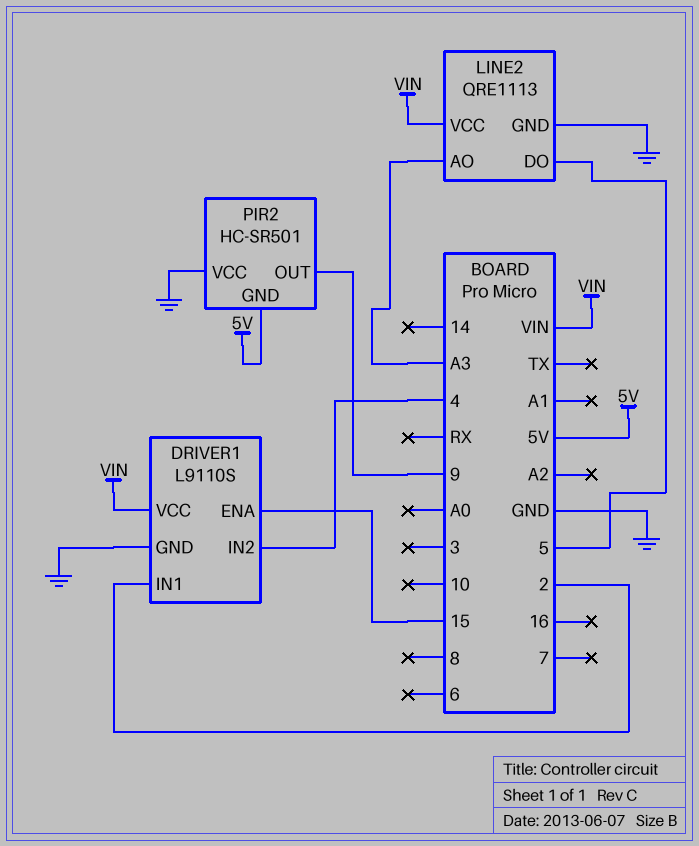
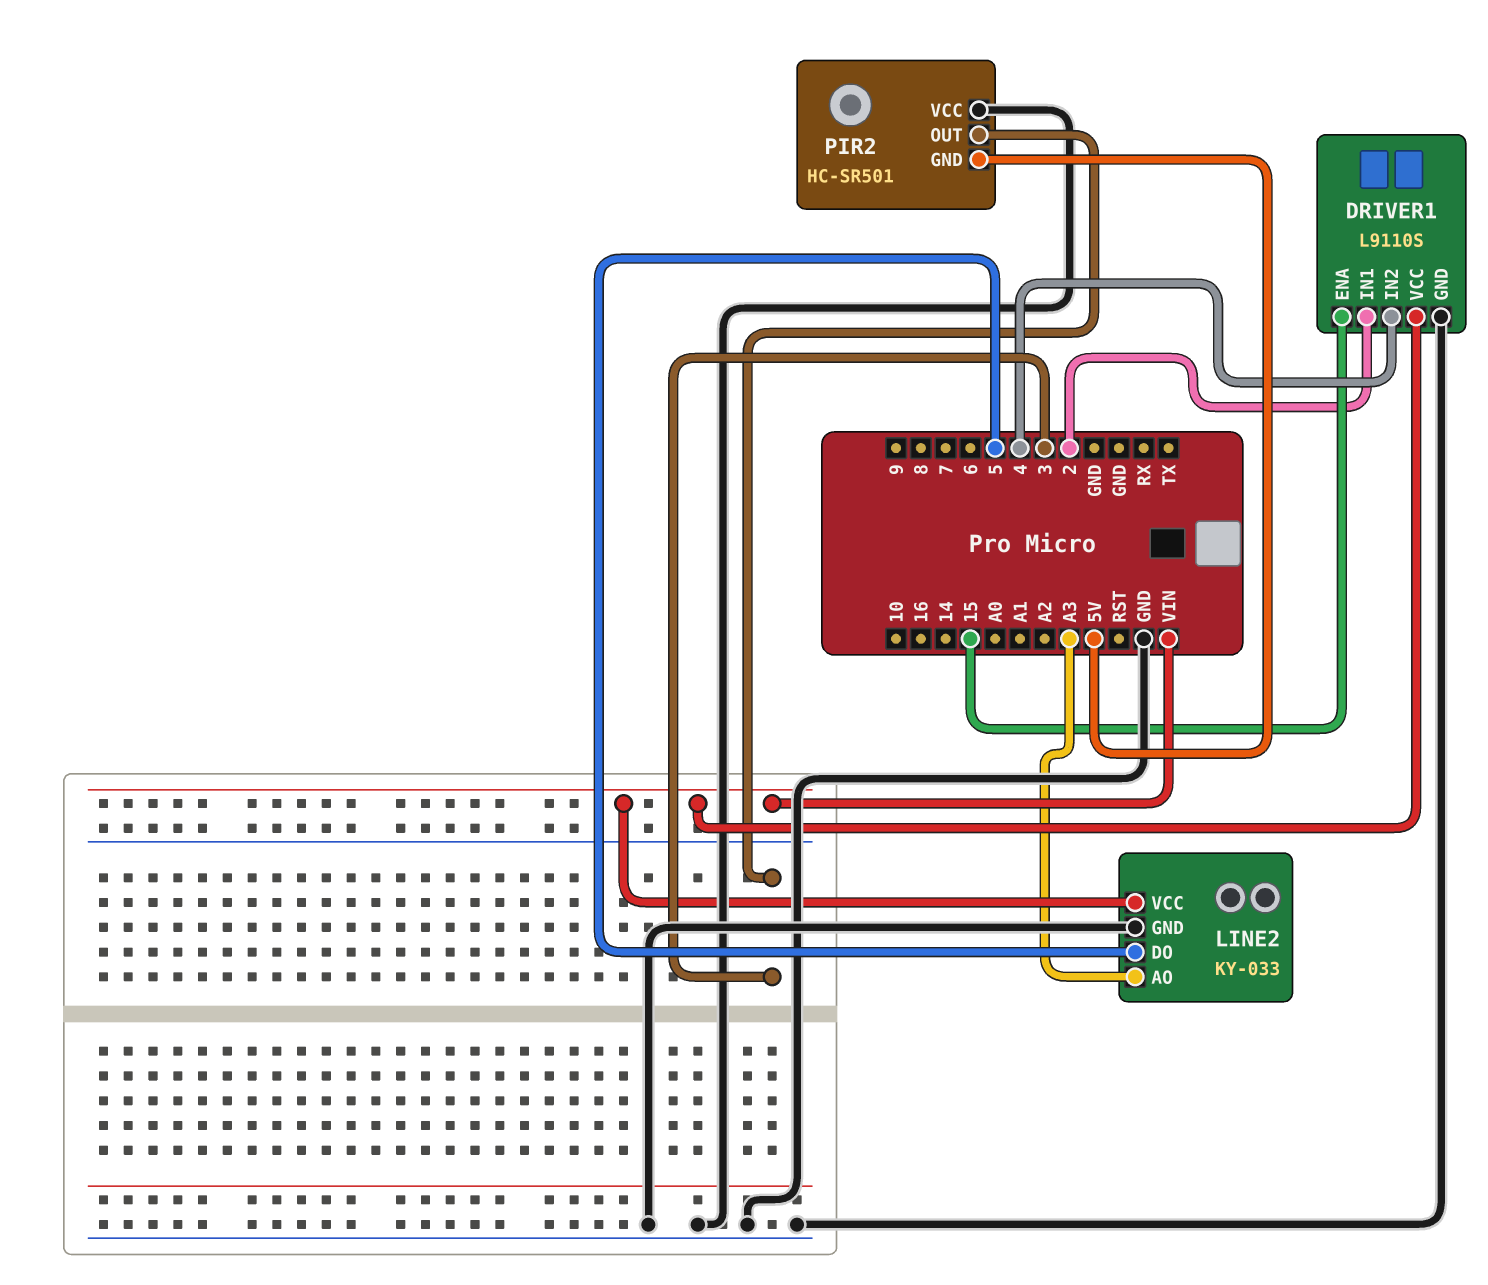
LINE2: QRE1113 -> KY-033
PIR2 pin OUT: 9 -> 3

